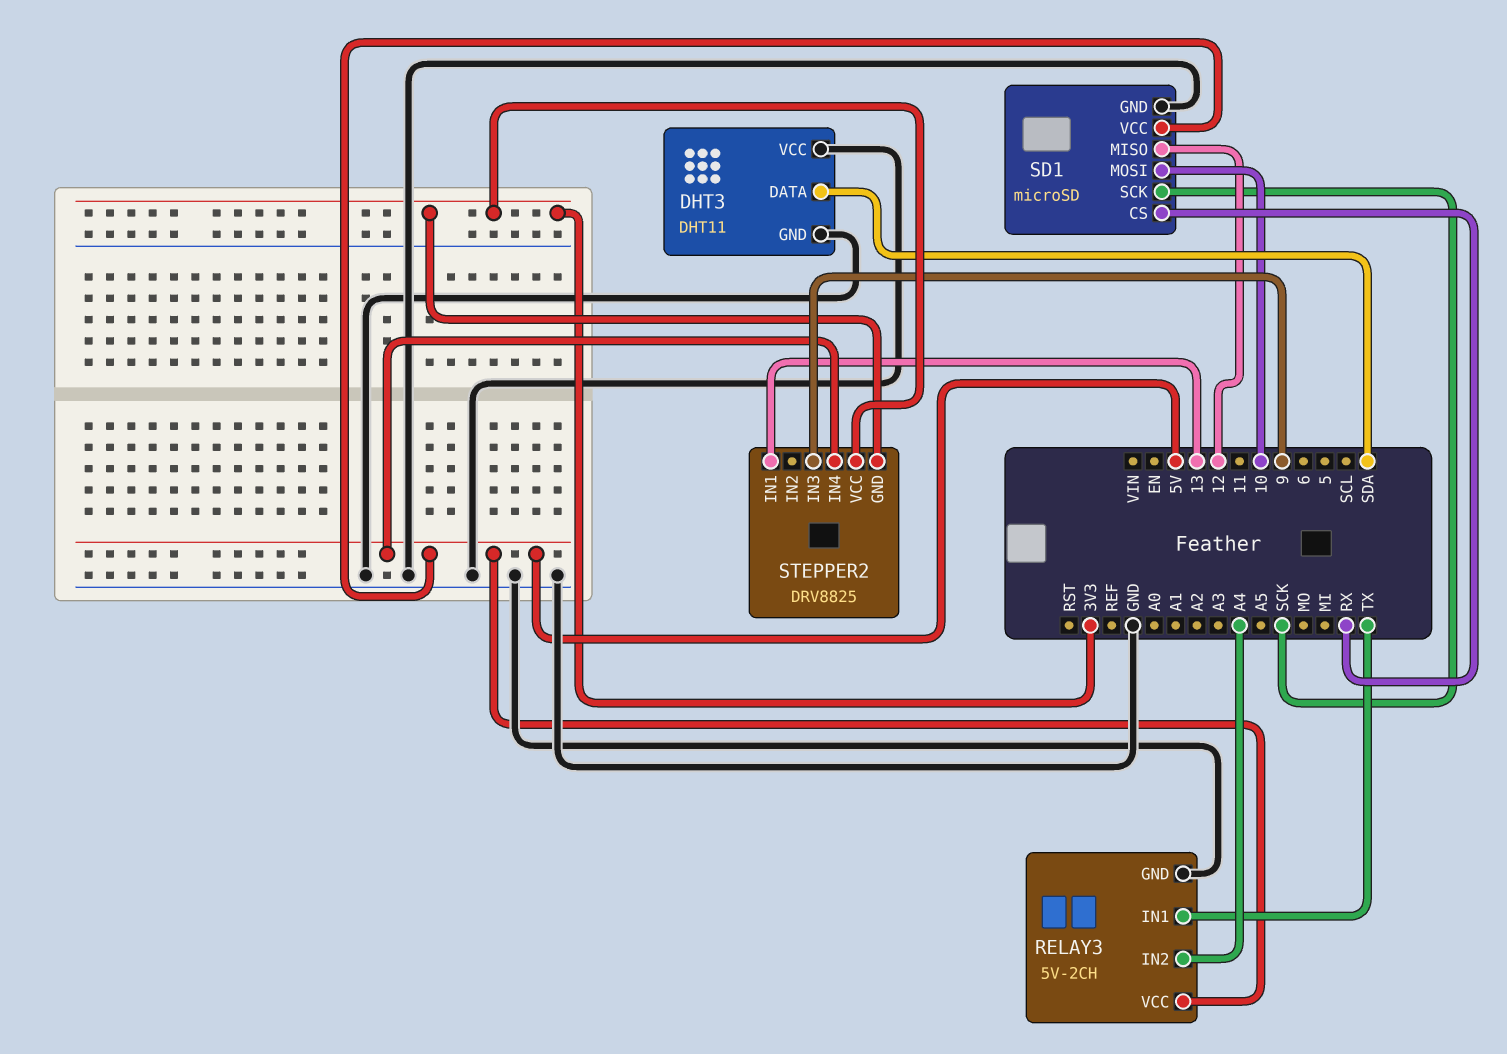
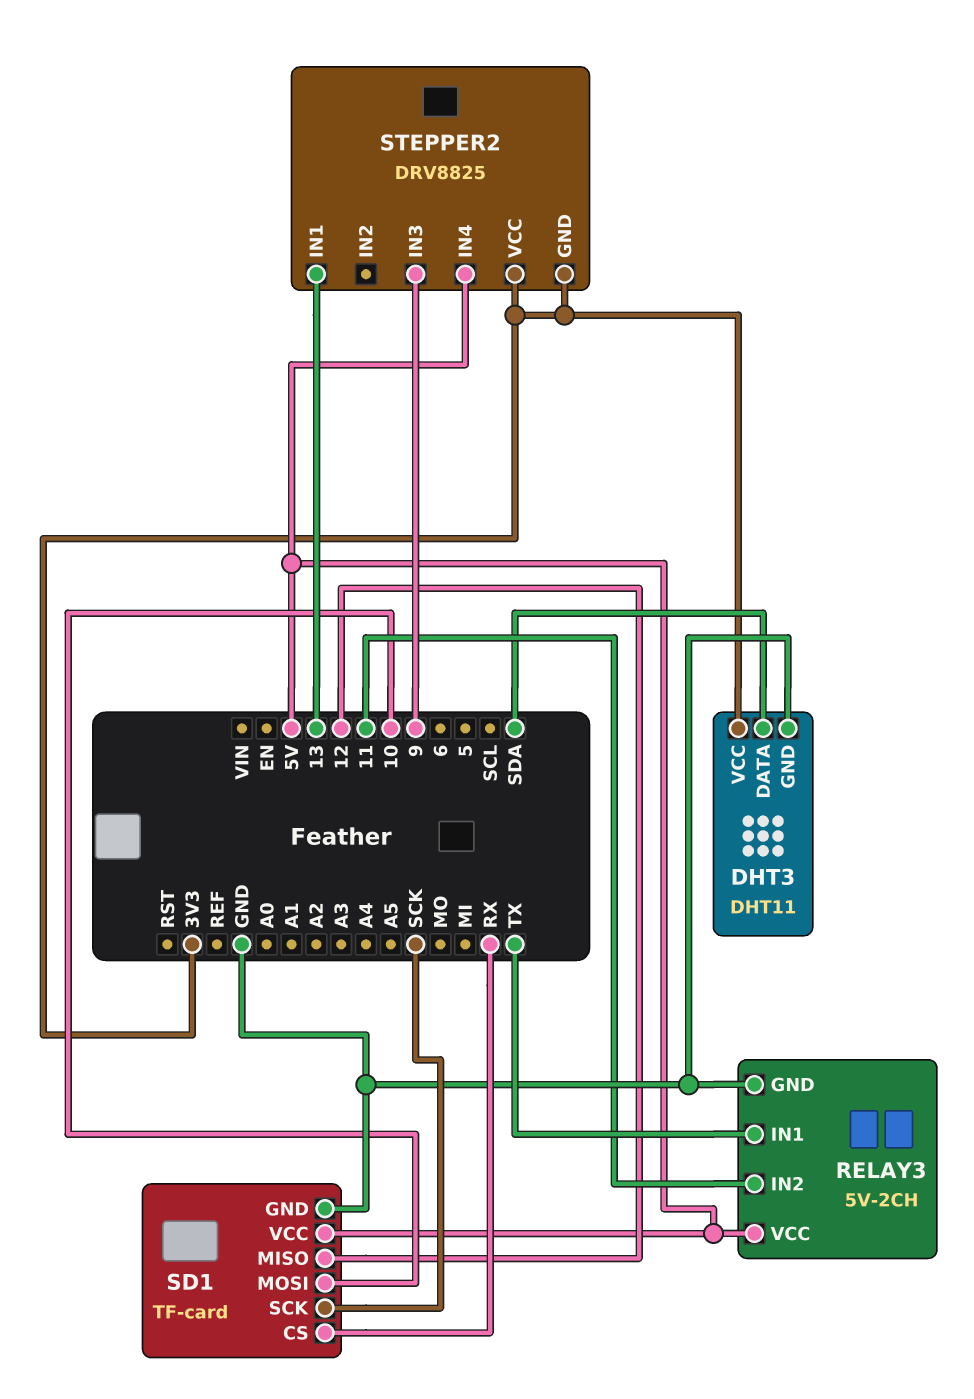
DHT3 pin VCC: GND -> 3V3
RELAY3 pin IN2: A4 -> 11
SD1: microSD -> TF-card

